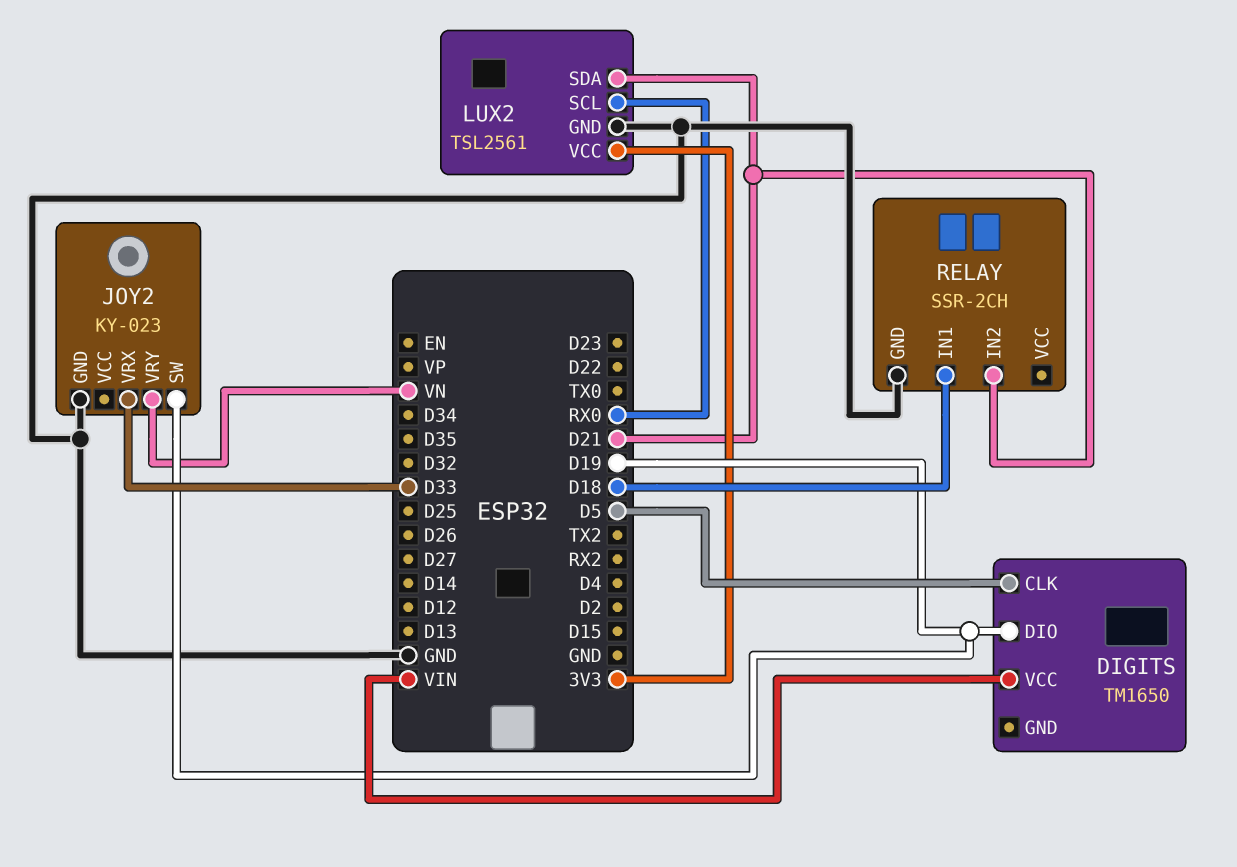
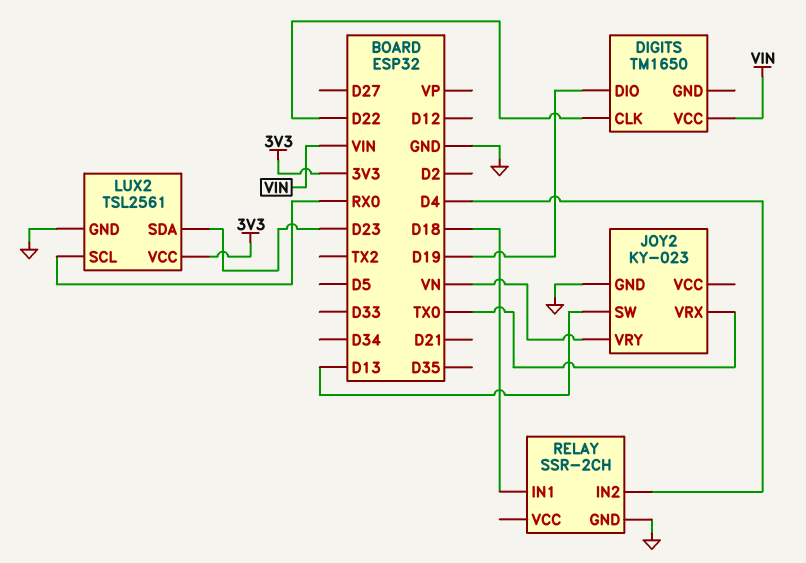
DIGITS pin CLK: D5 -> D22
JOY2 pin SW: D19 -> D13
JOY2 pin VRX: D33 -> TX0
LUX2 pin SDA: D21 -> D23
RELAY pin IN2: D21 -> D4

